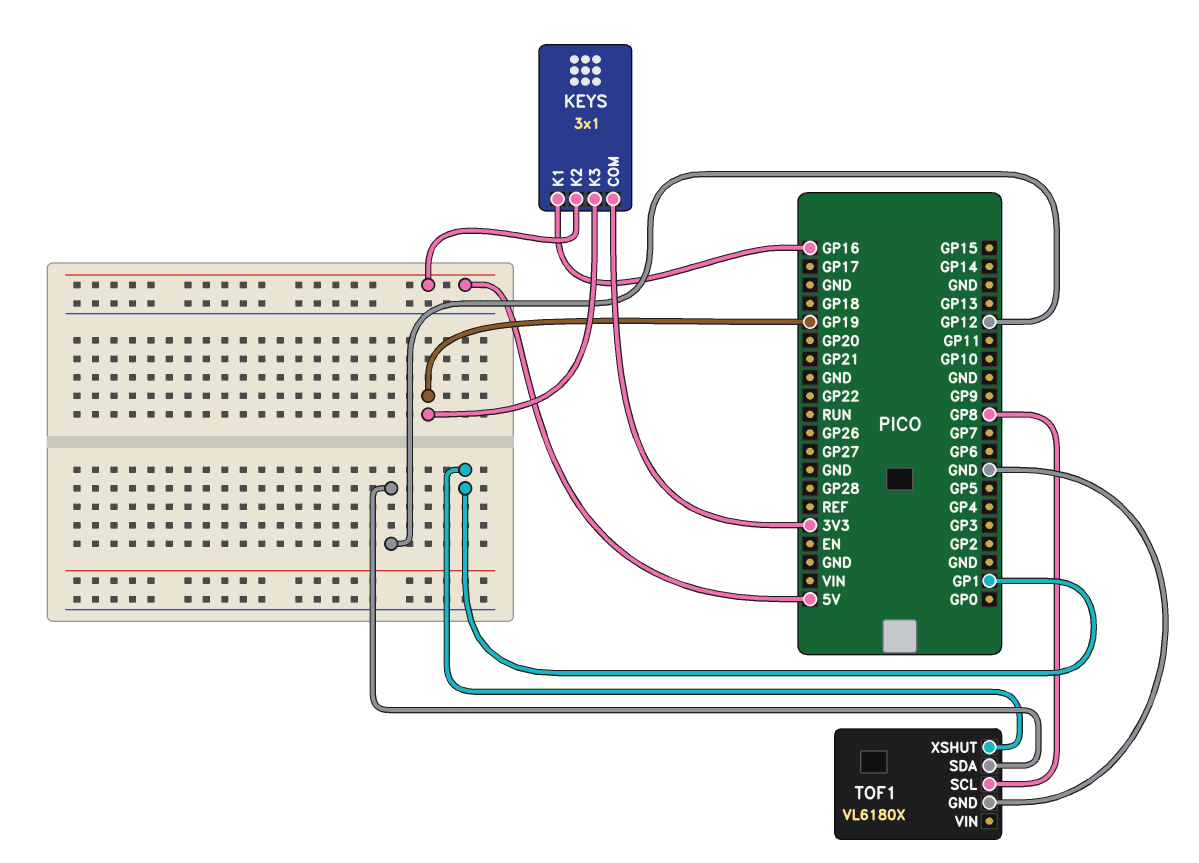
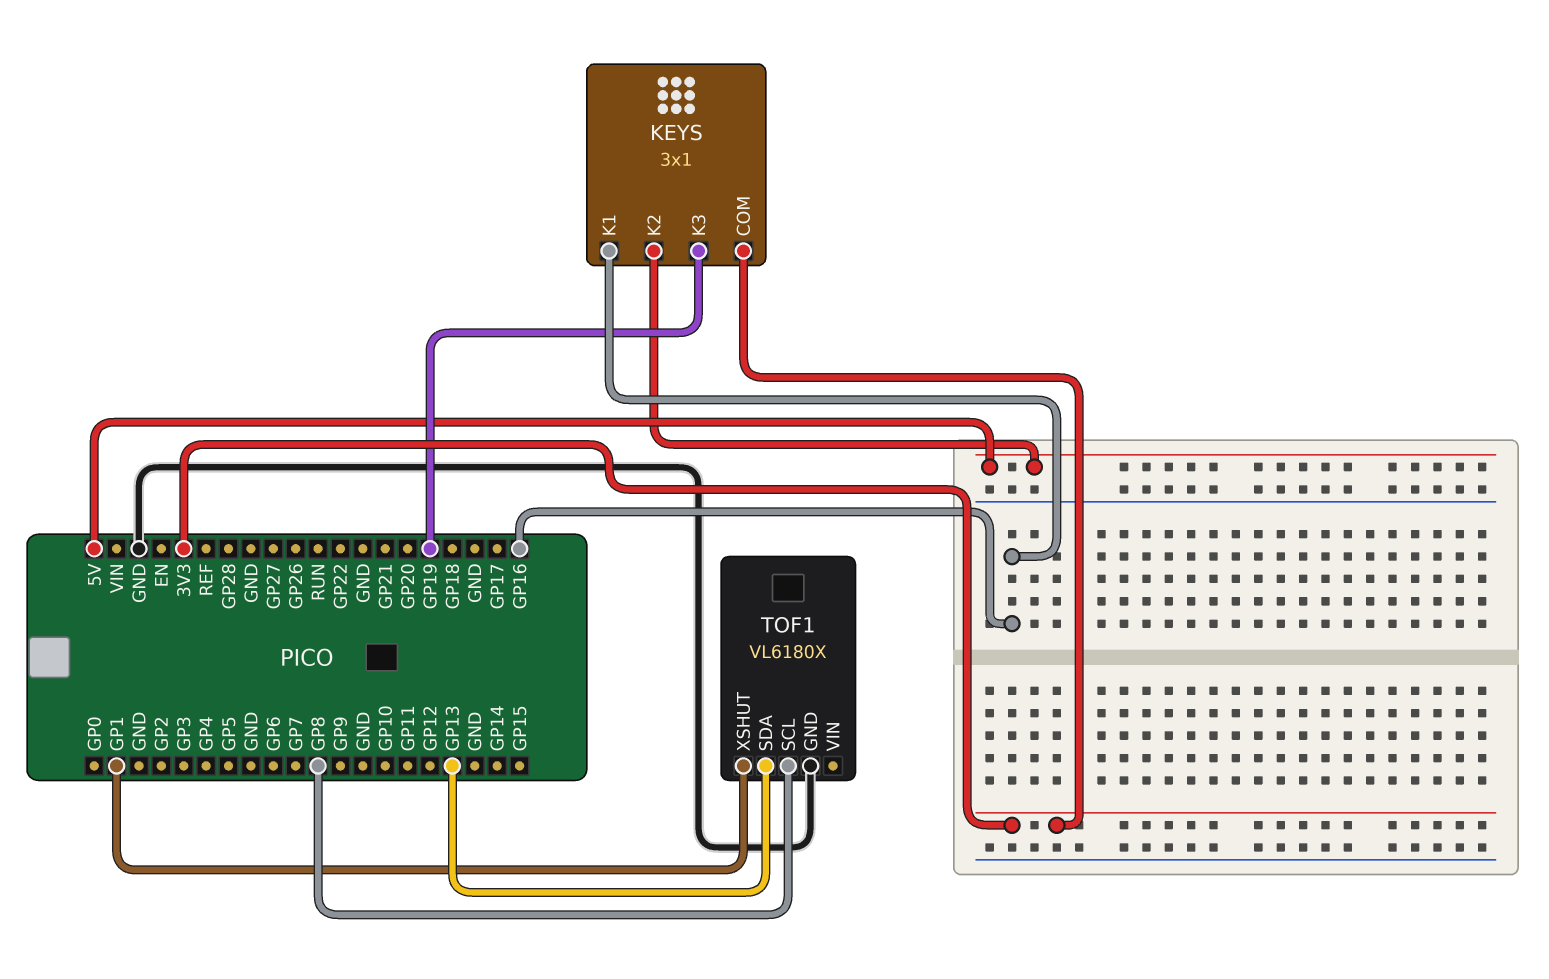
TOF1 pin SDA: GP12 -> GP13

